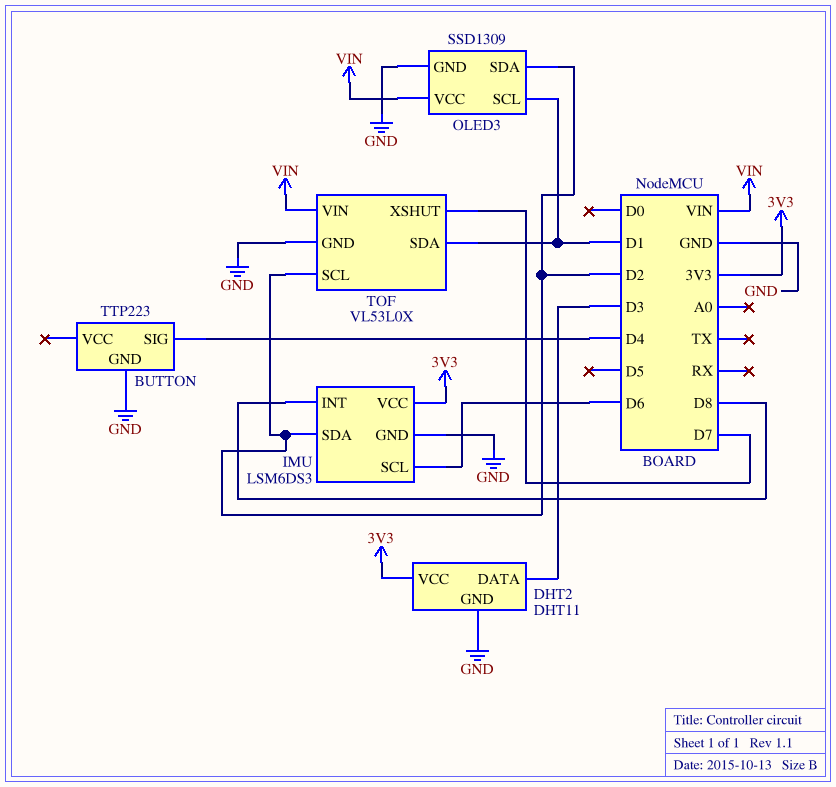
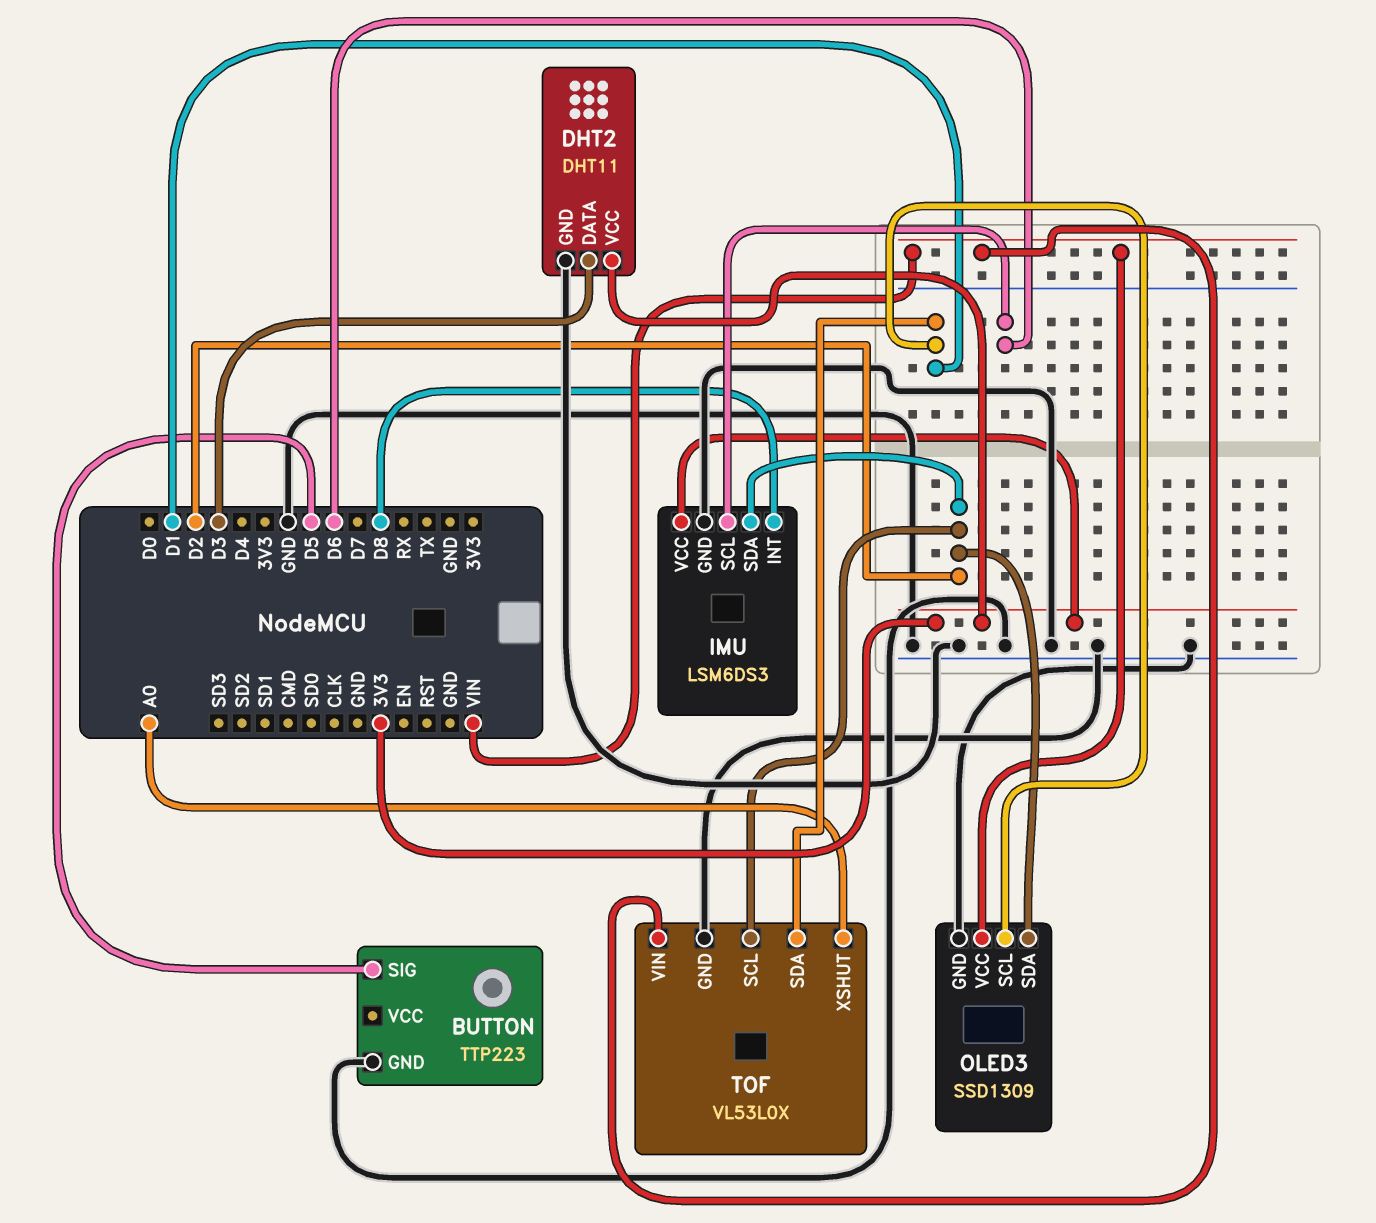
BUTTON pin SIG: D4 -> D5
TOF pin XSHUT: D7 -> A0

